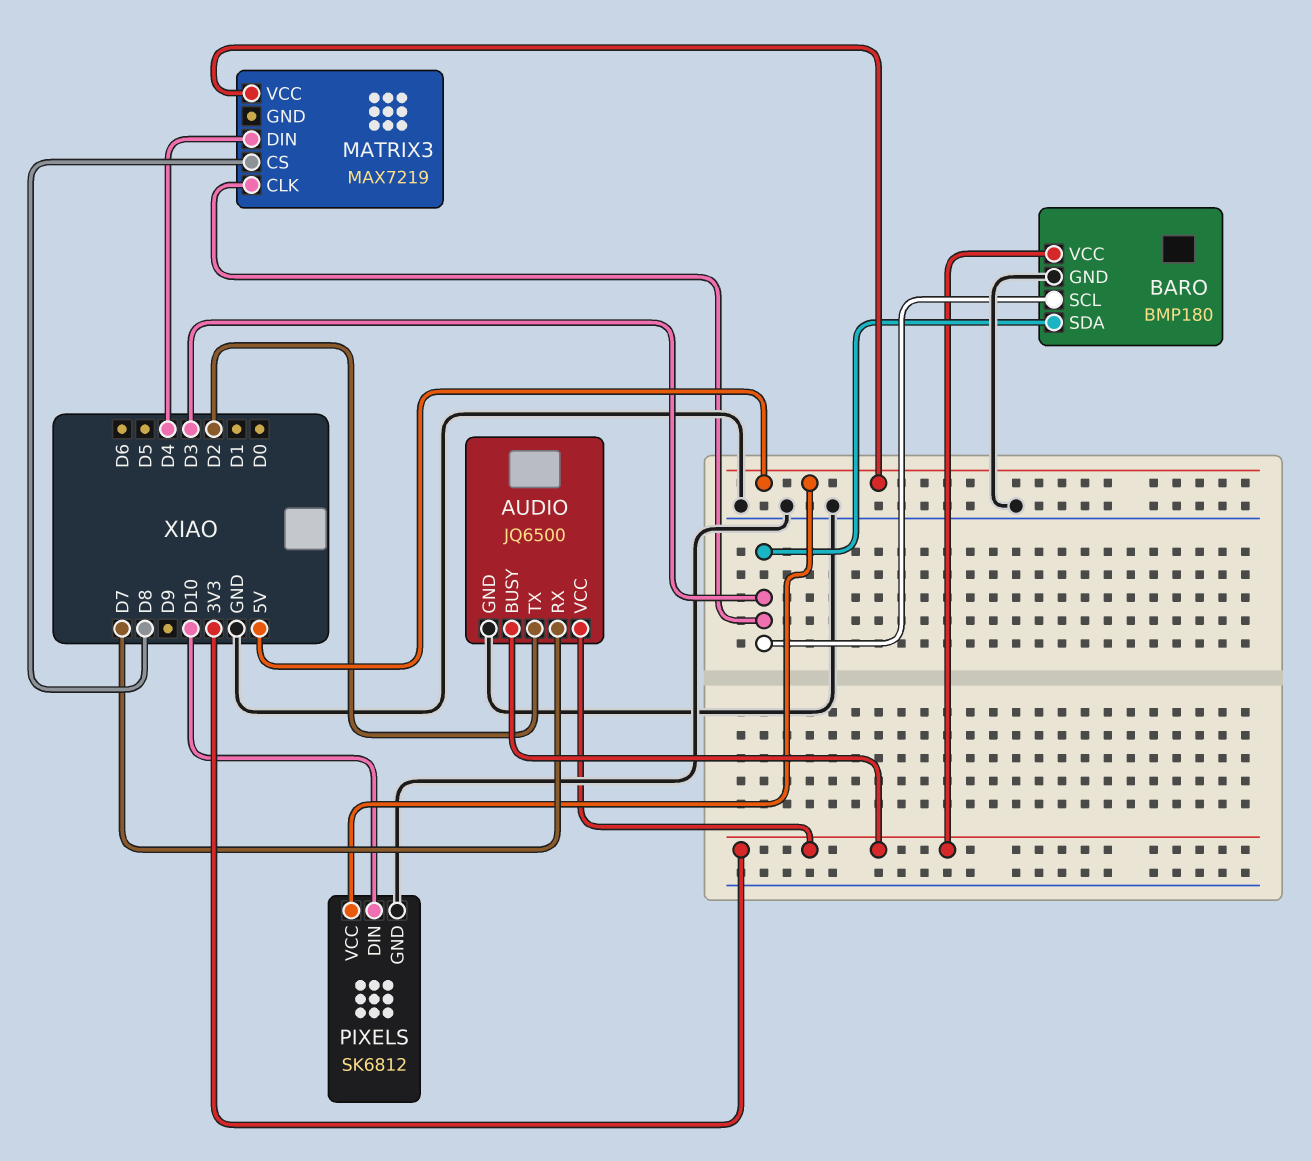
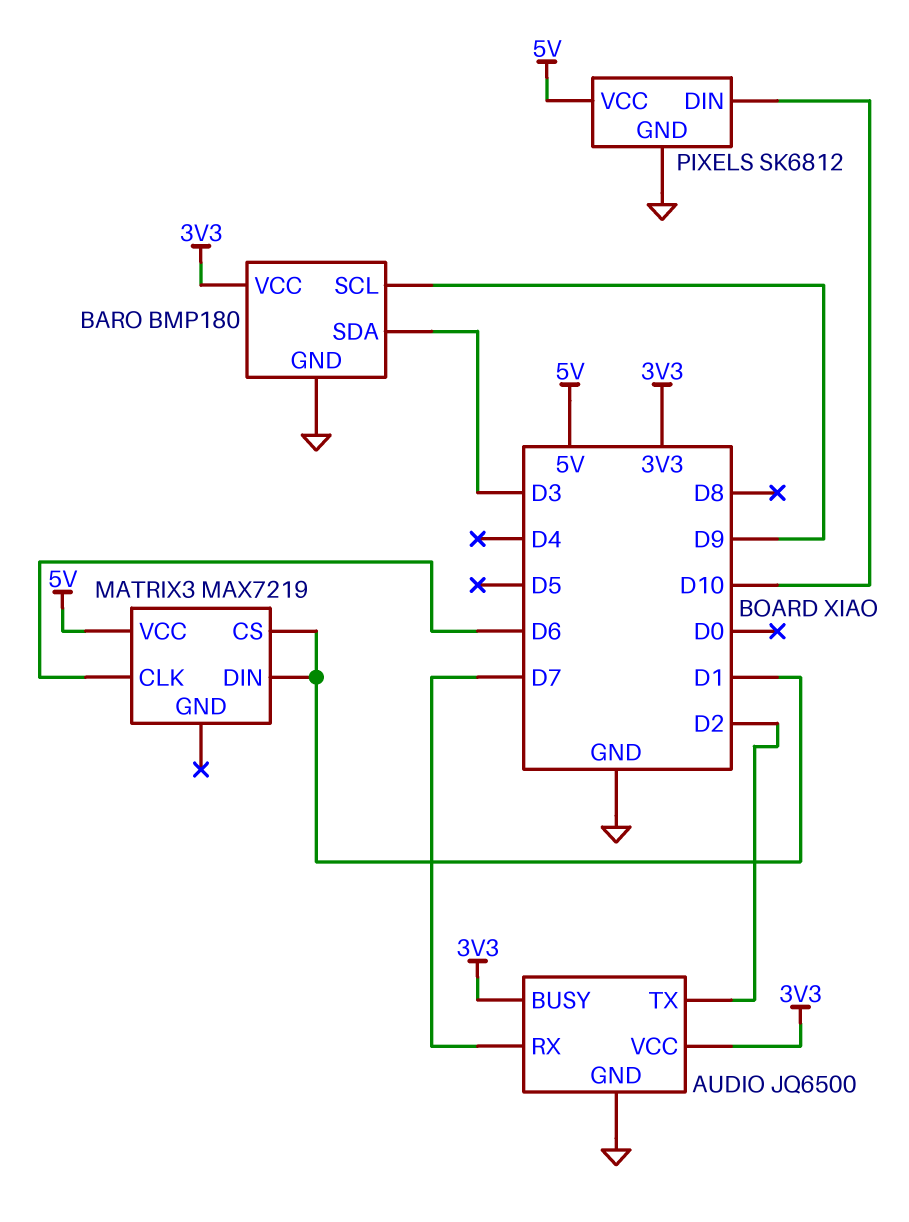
BARO pin SCL: D3 -> D9
MATRIX3 pin CLK: D3 -> D6
MATRIX3 pin CS: D8 -> D1
MATRIX3 pin DIN: D4 -> D1

